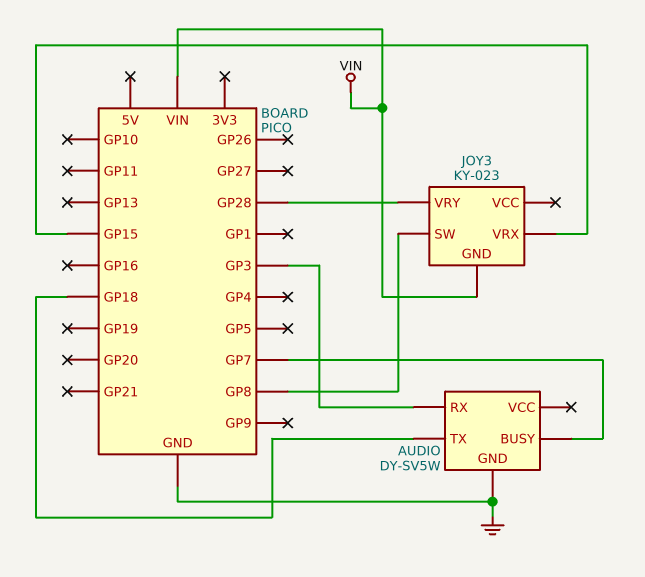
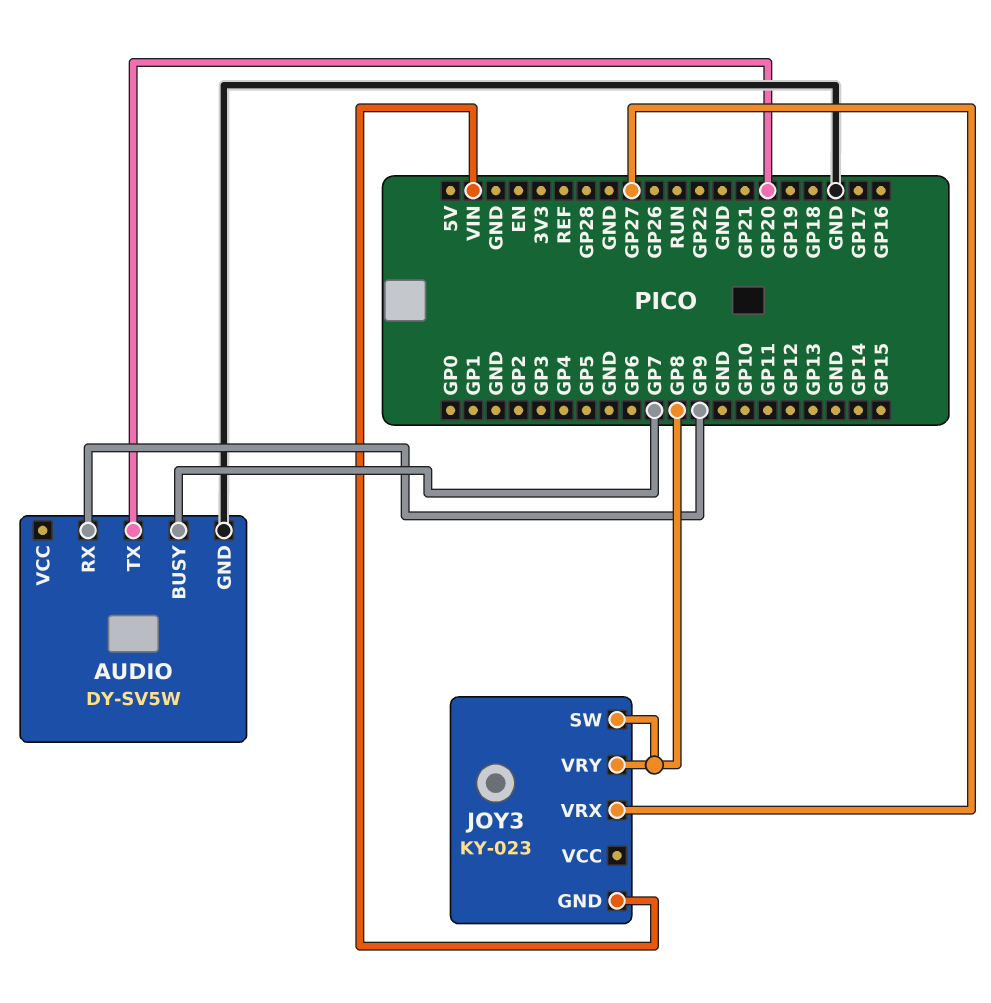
AUDIO pin RX: GP3 -> GP9
AUDIO pin TX: GP18 -> GP20
JOY3 pin VRX: GP15 -> GP27
JOY3 pin VRY: GP28 -> GP8

